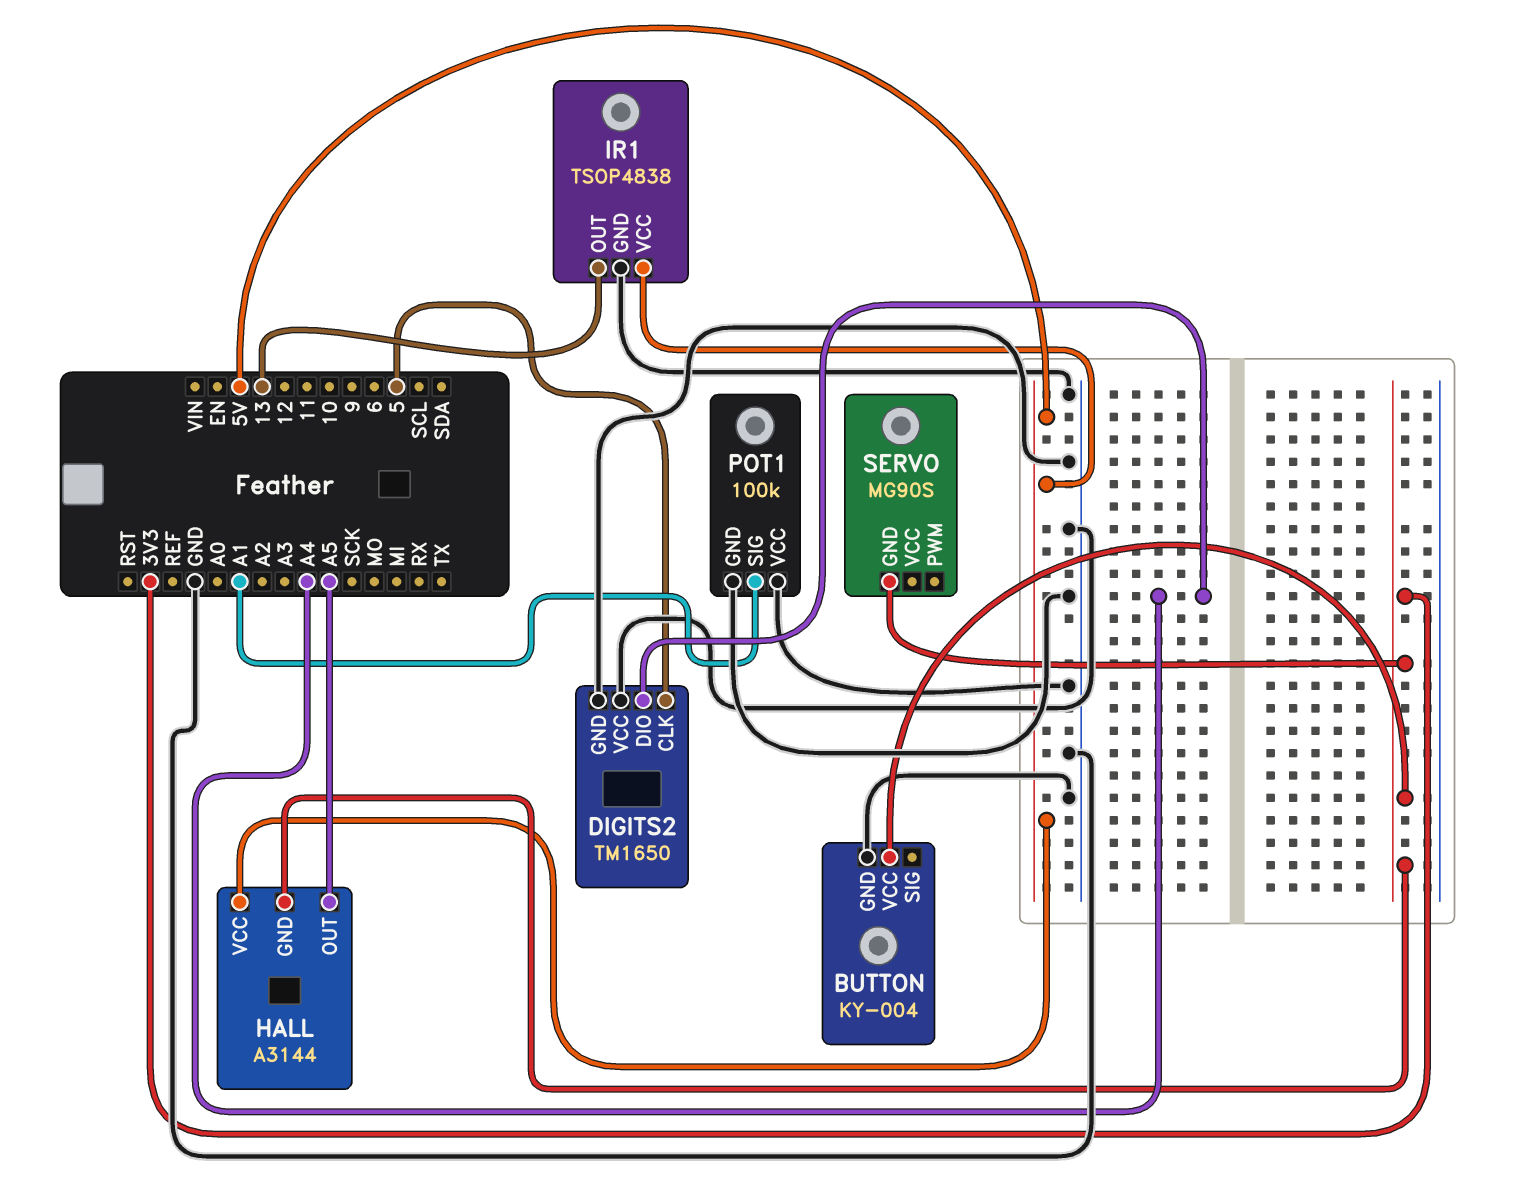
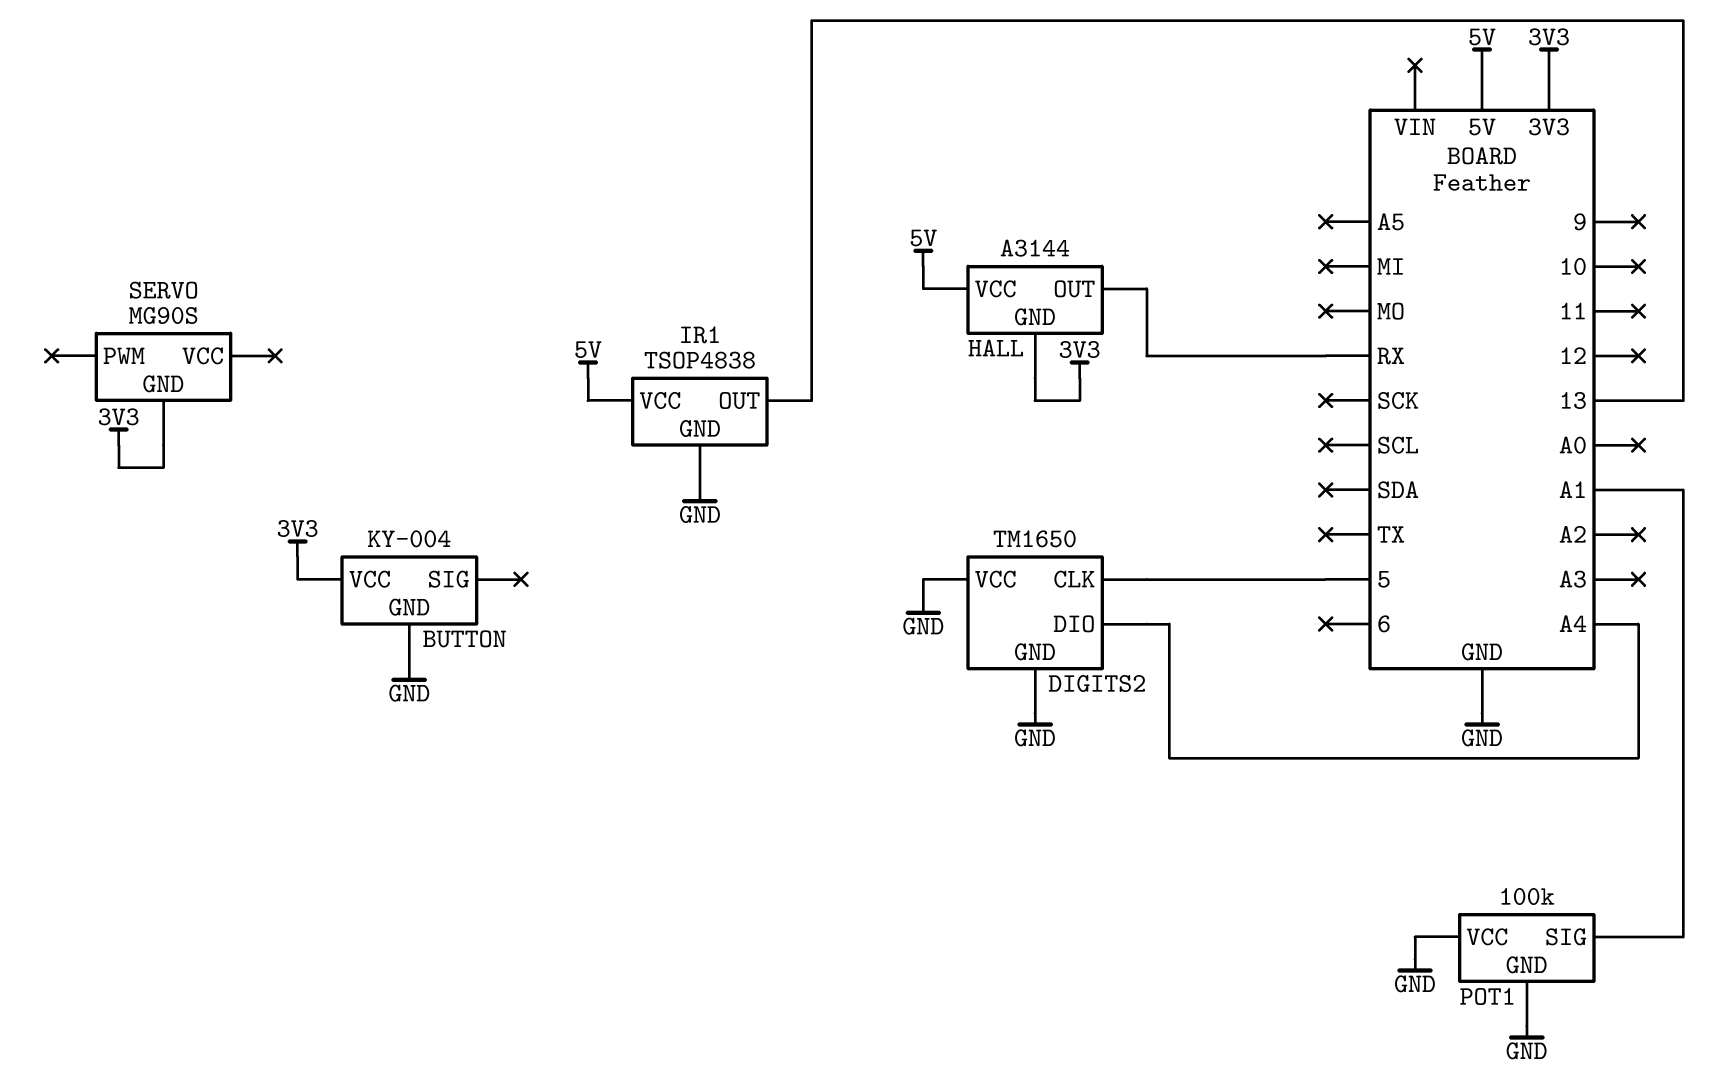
HALL pin OUT: A5 -> RX

